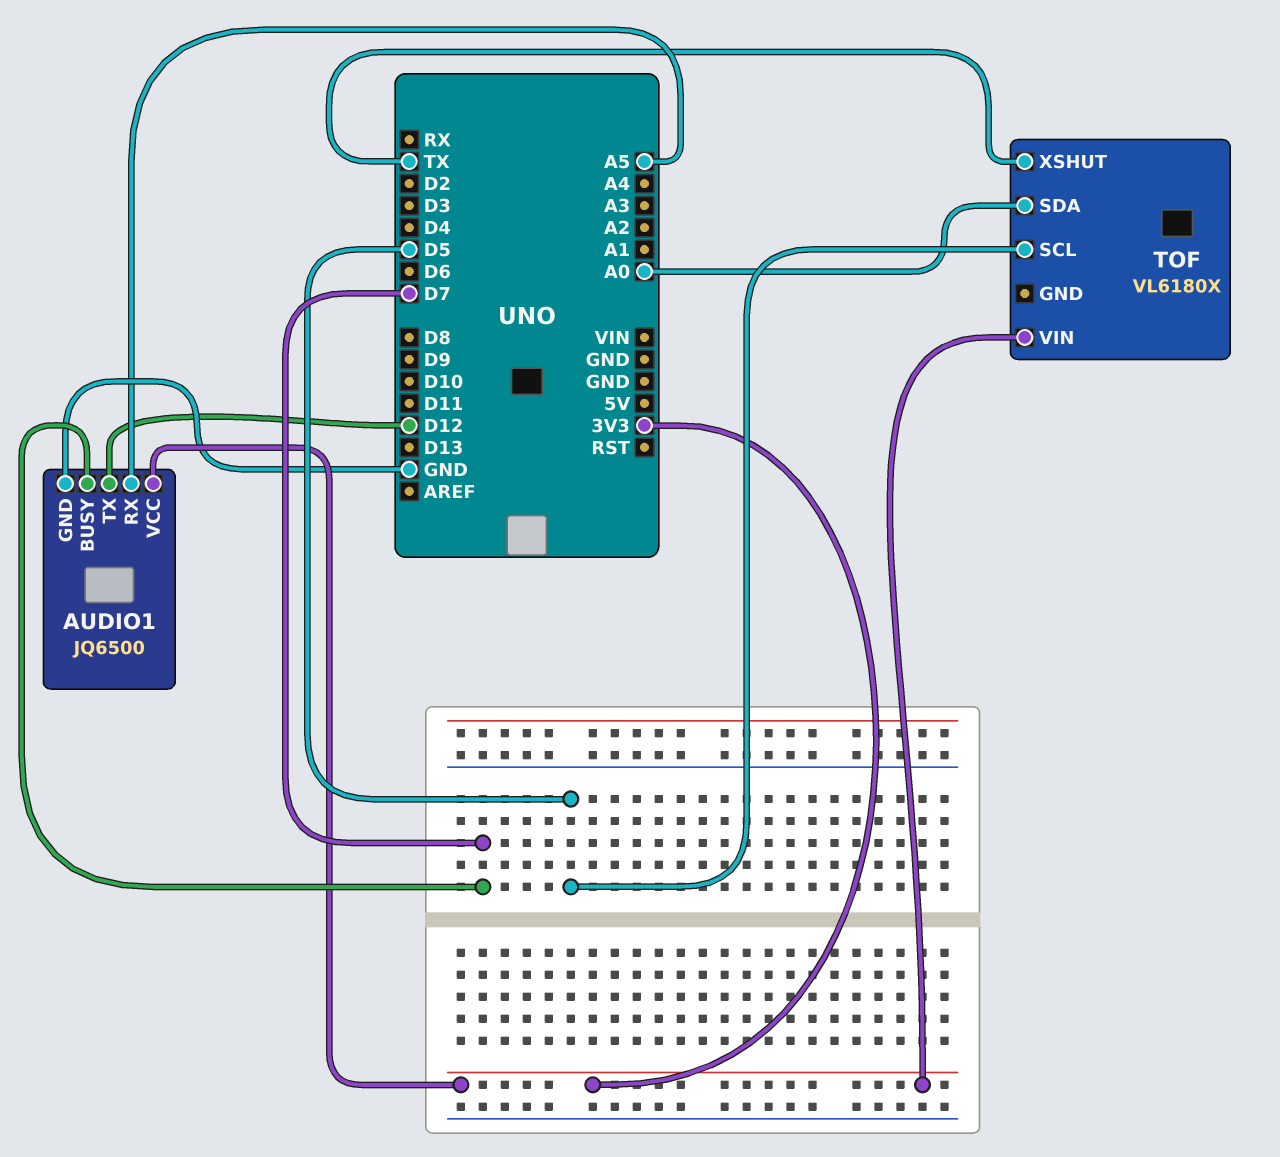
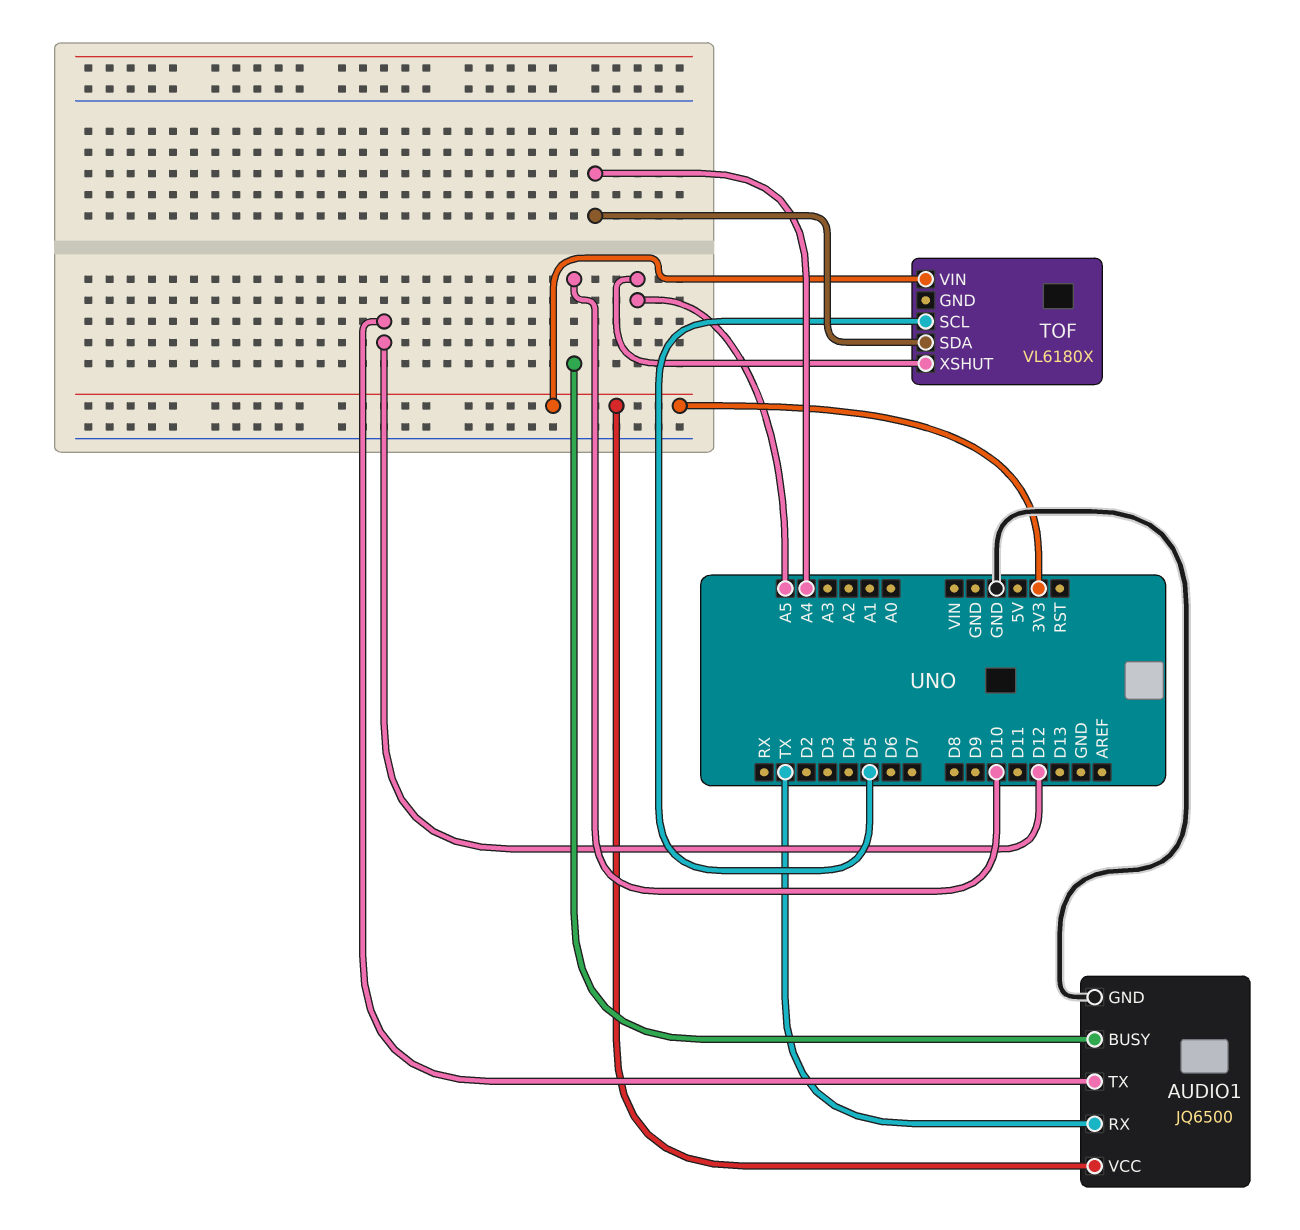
AUDIO1 pin BUSY: D7 -> D10
AUDIO1 pin RX: A5 -> TX
TOF pin SDA: A0 -> A4
TOF pin XSHUT: TX -> A5

